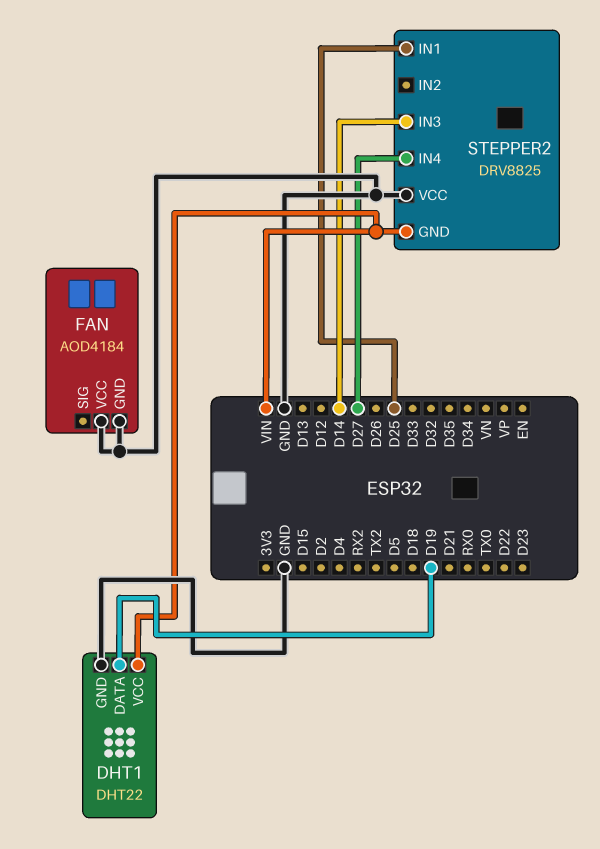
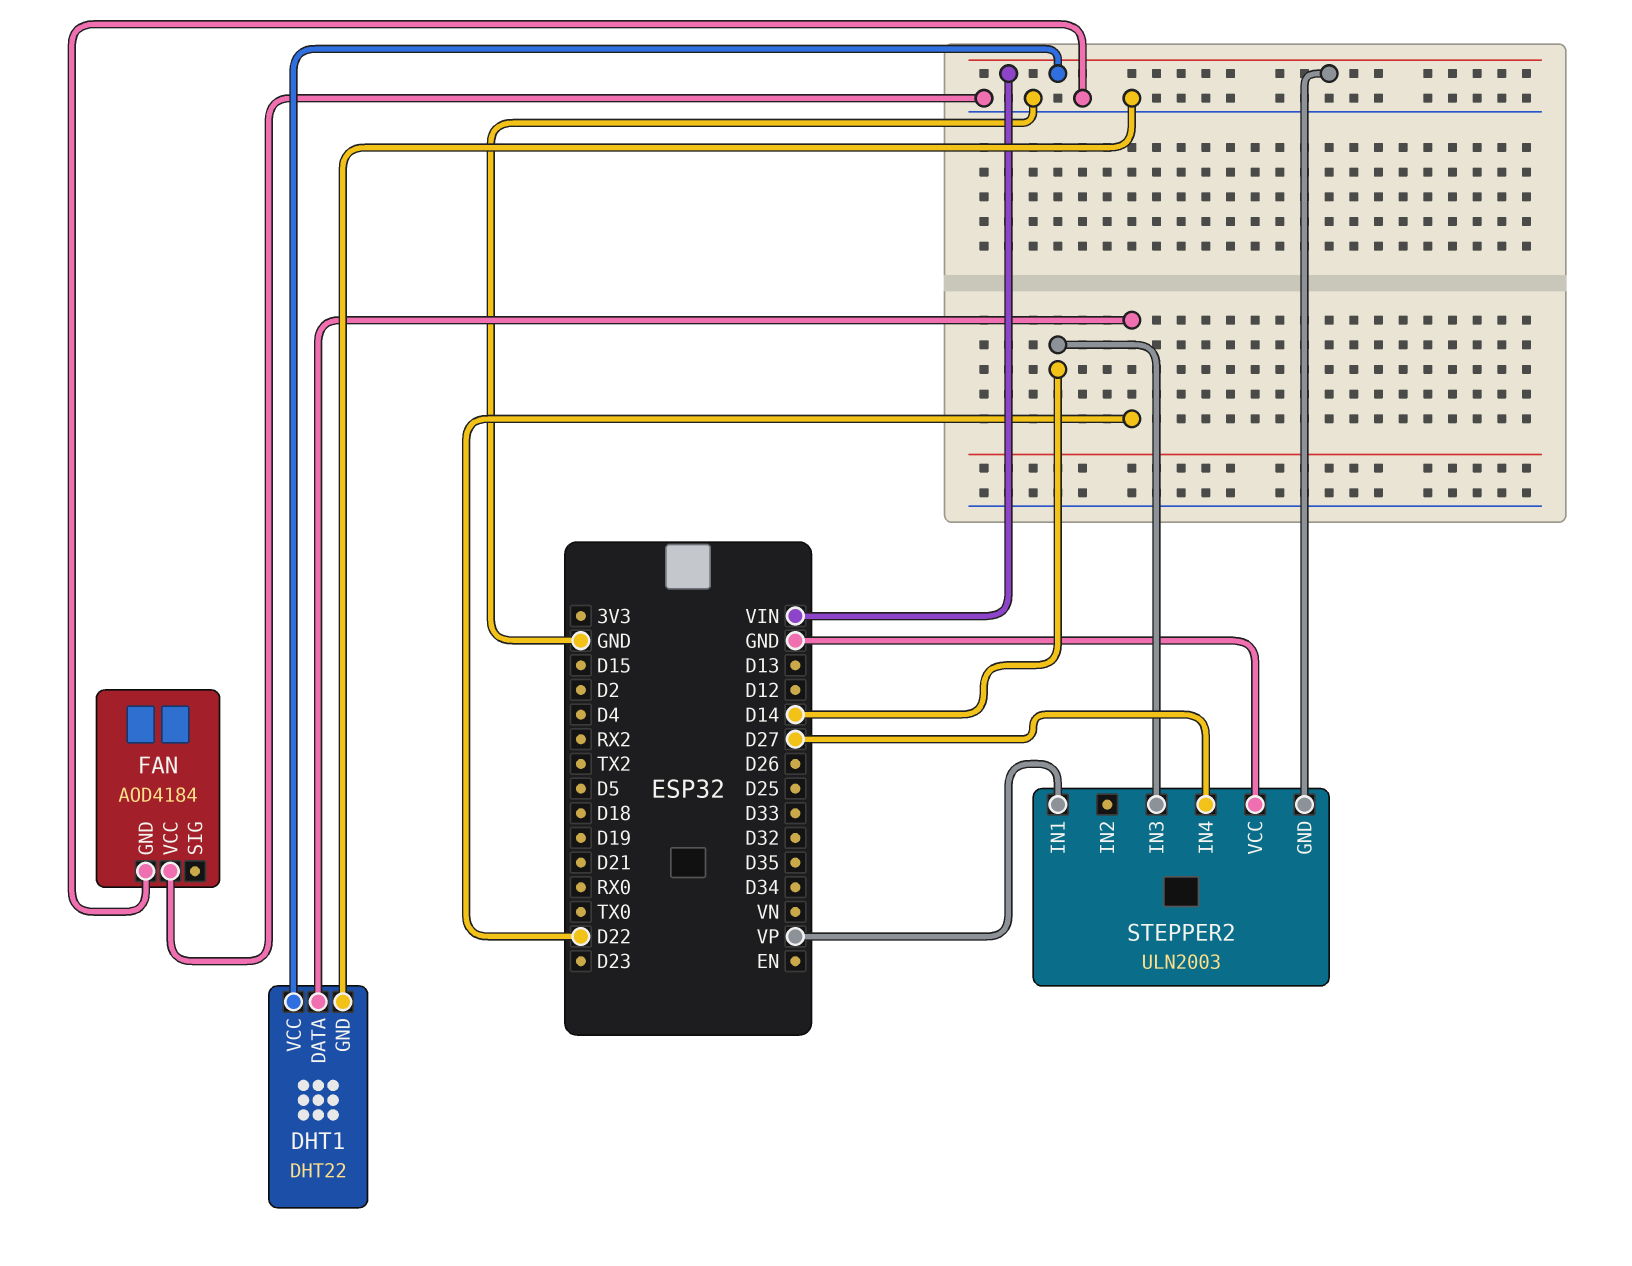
DHT1 pin DATA: D19 -> D22
STEPPER2: DRV8825 -> ULN2003
STEPPER2 pin IN1: D25 -> VP

